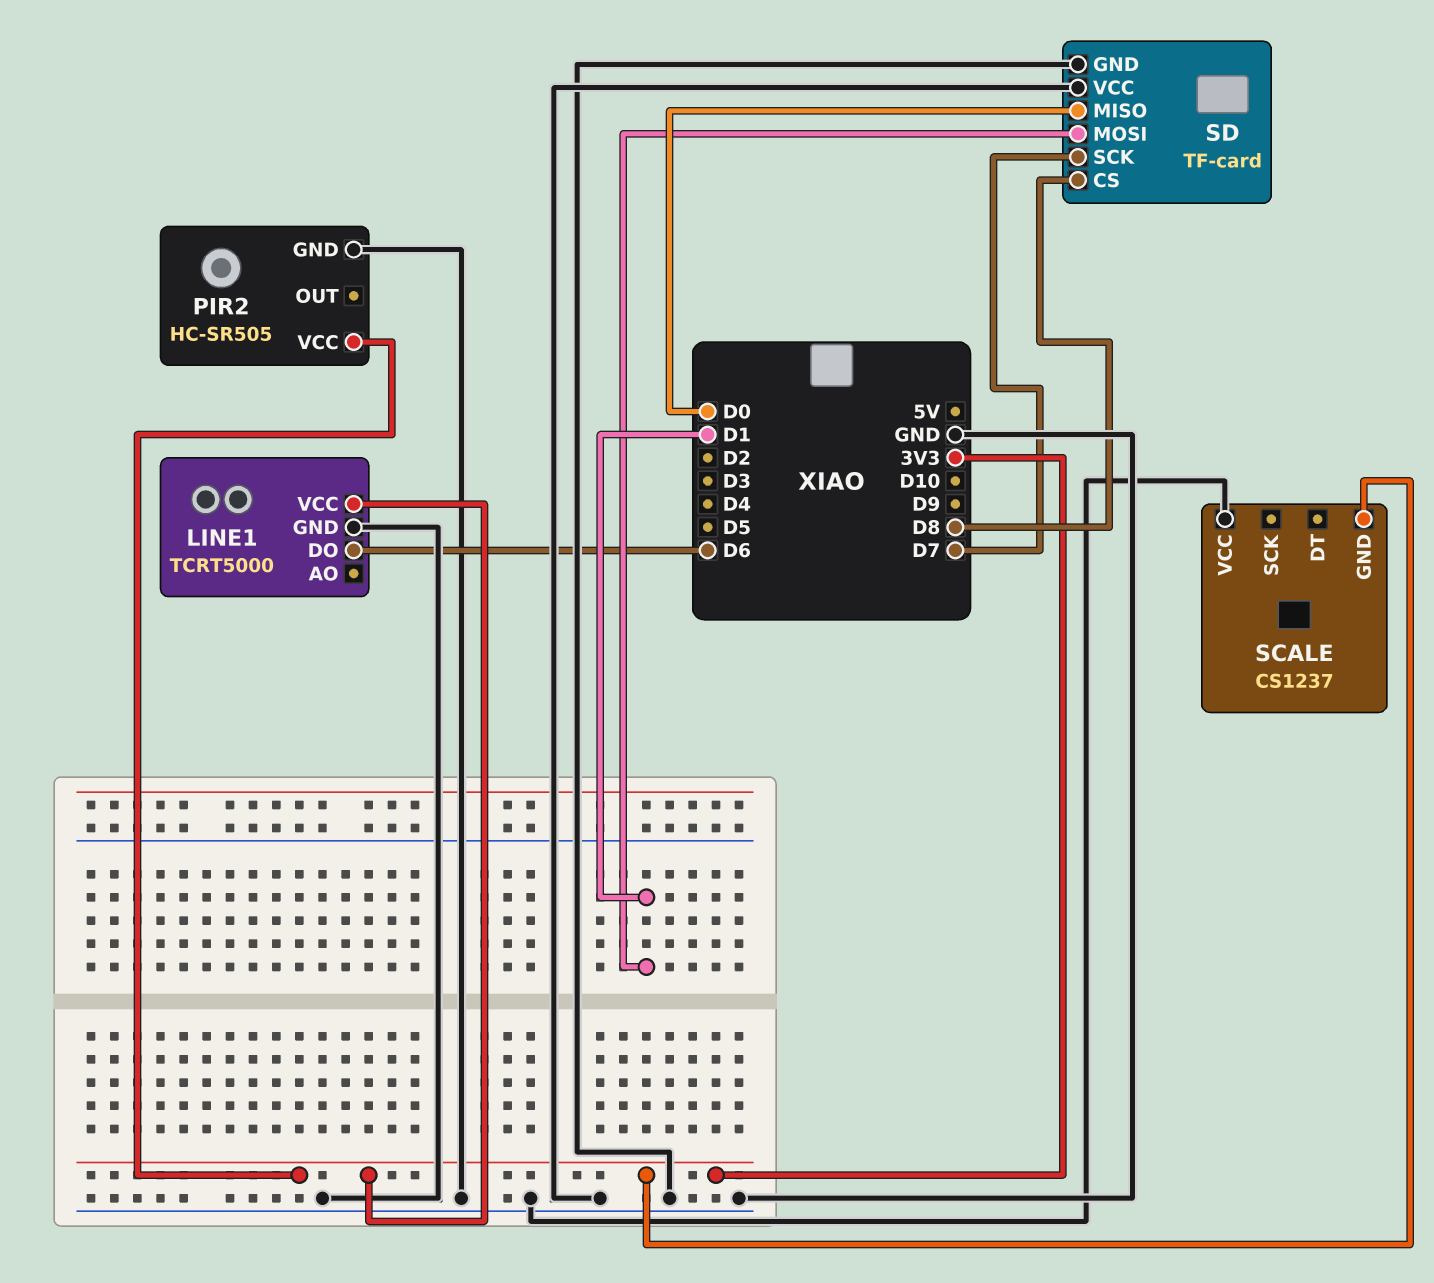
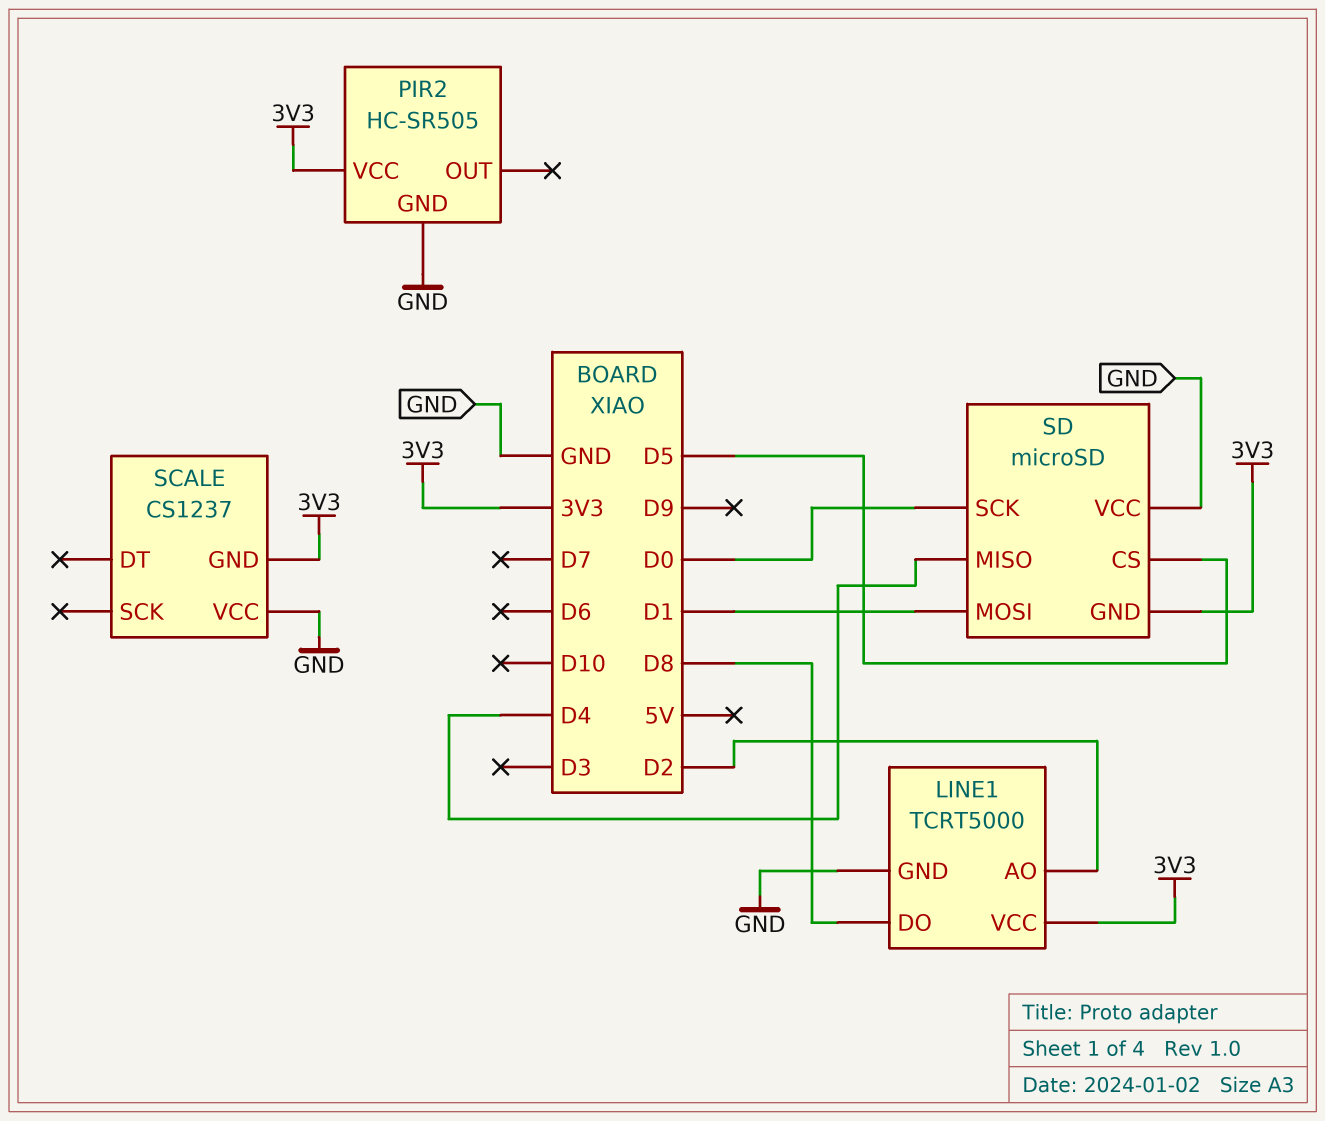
LINE1 pin AO: none -> D2
LINE1 pin DO: D6 -> D8
SD: TF-card -> microSD
SD pin CS: D8 -> D5
SD pin GND: GND -> 3V3
SD pin MISO: D0 -> D4
SD pin SCK: D7 -> D0

